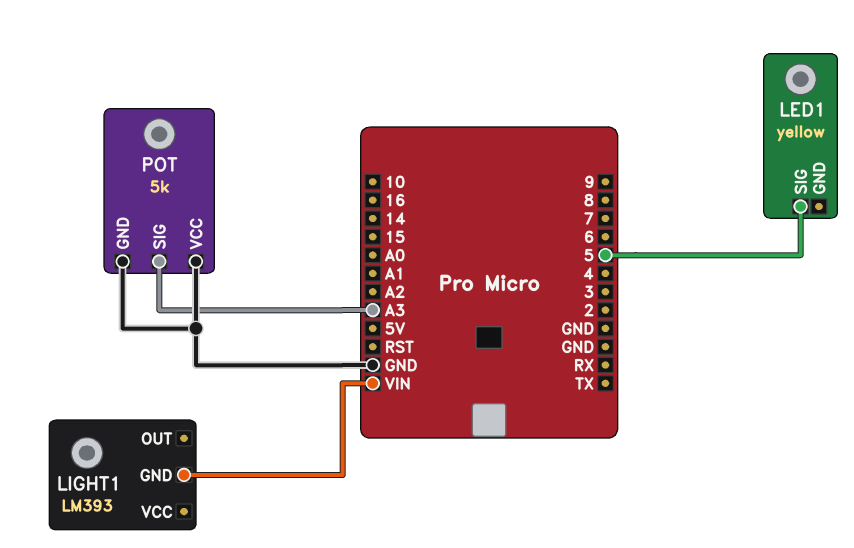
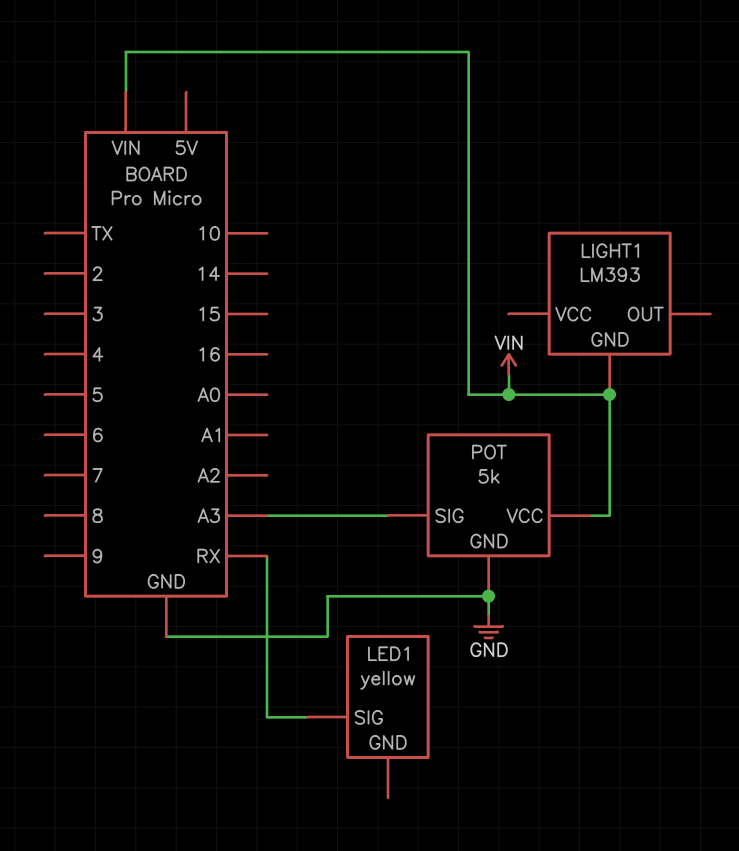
LED1 pin SIG: 5 -> RX
POT pin VCC: GND -> VIN

